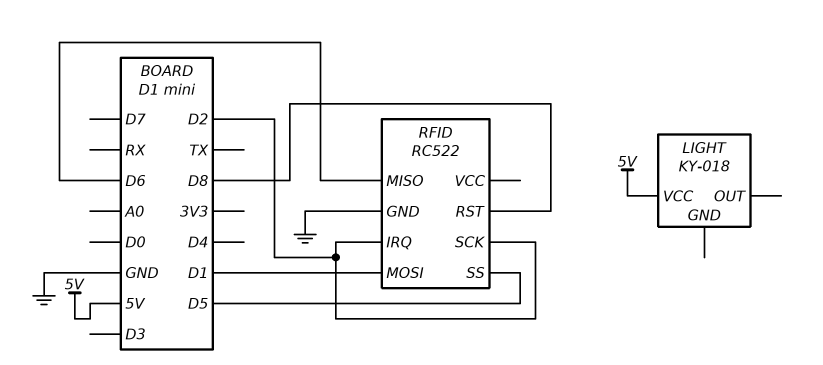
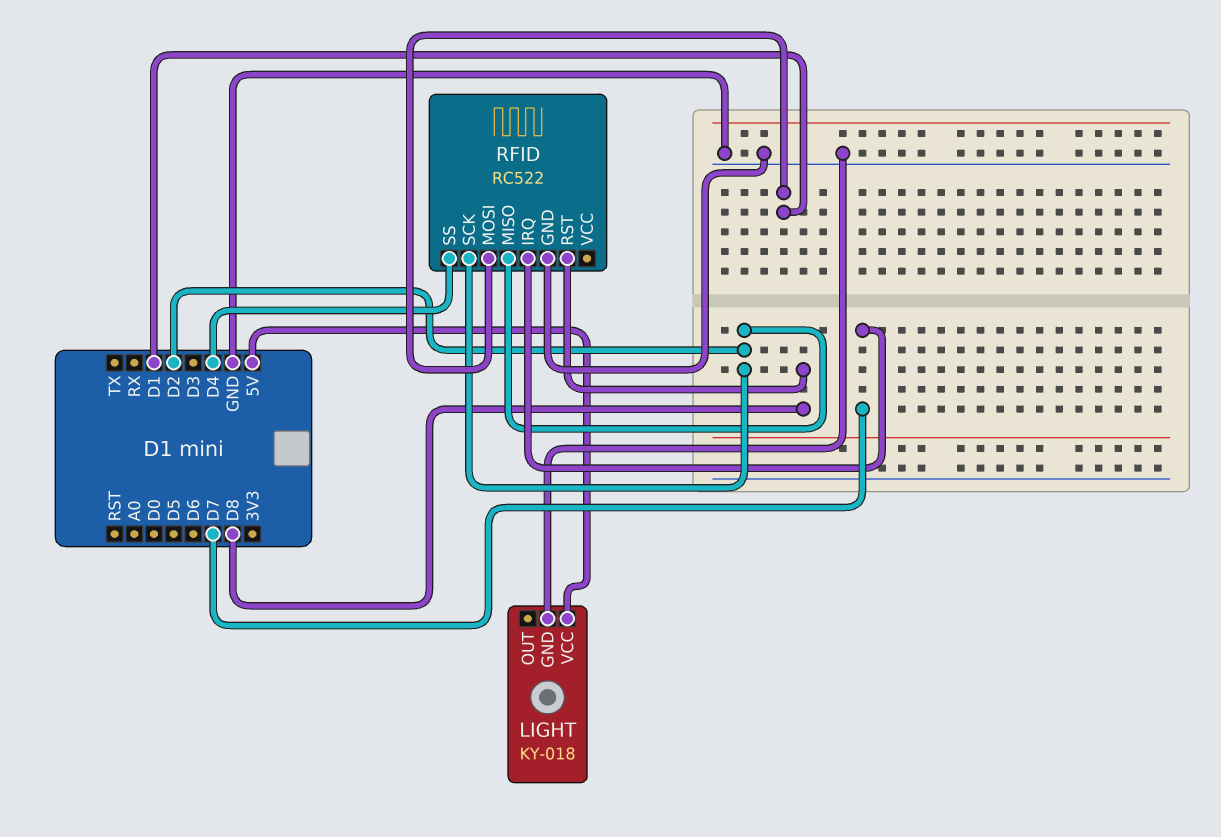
LIGHT pin GND: none -> GND
RFID pin IRQ: D2 -> D7
RFID pin MISO: D6 -> D2
RFID pin SS: D5 -> D4

